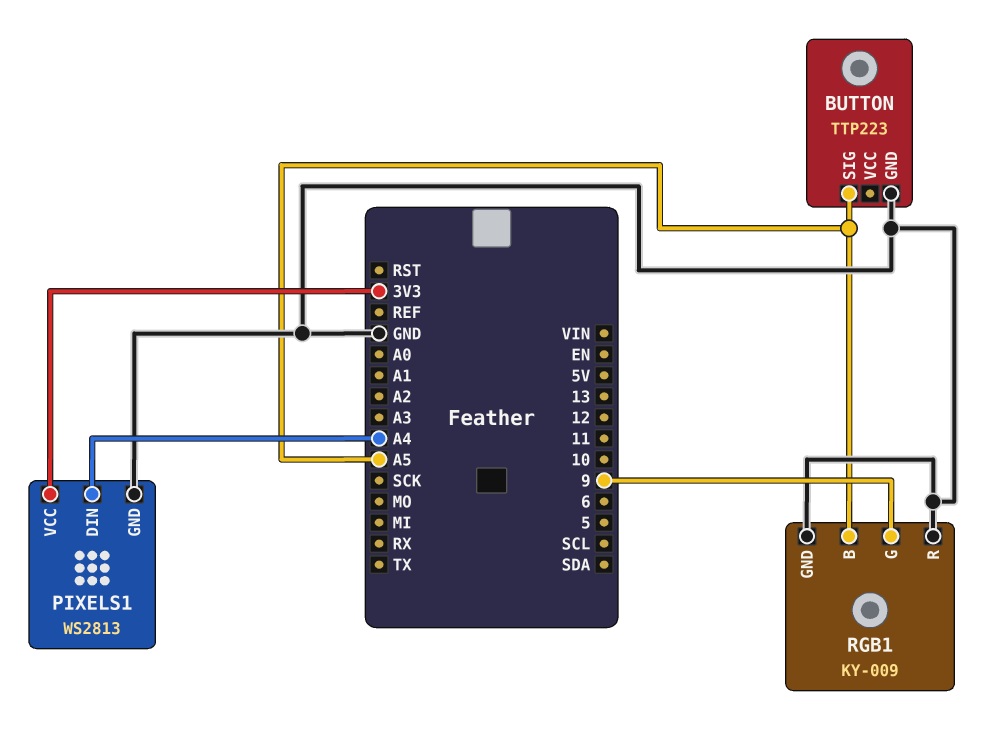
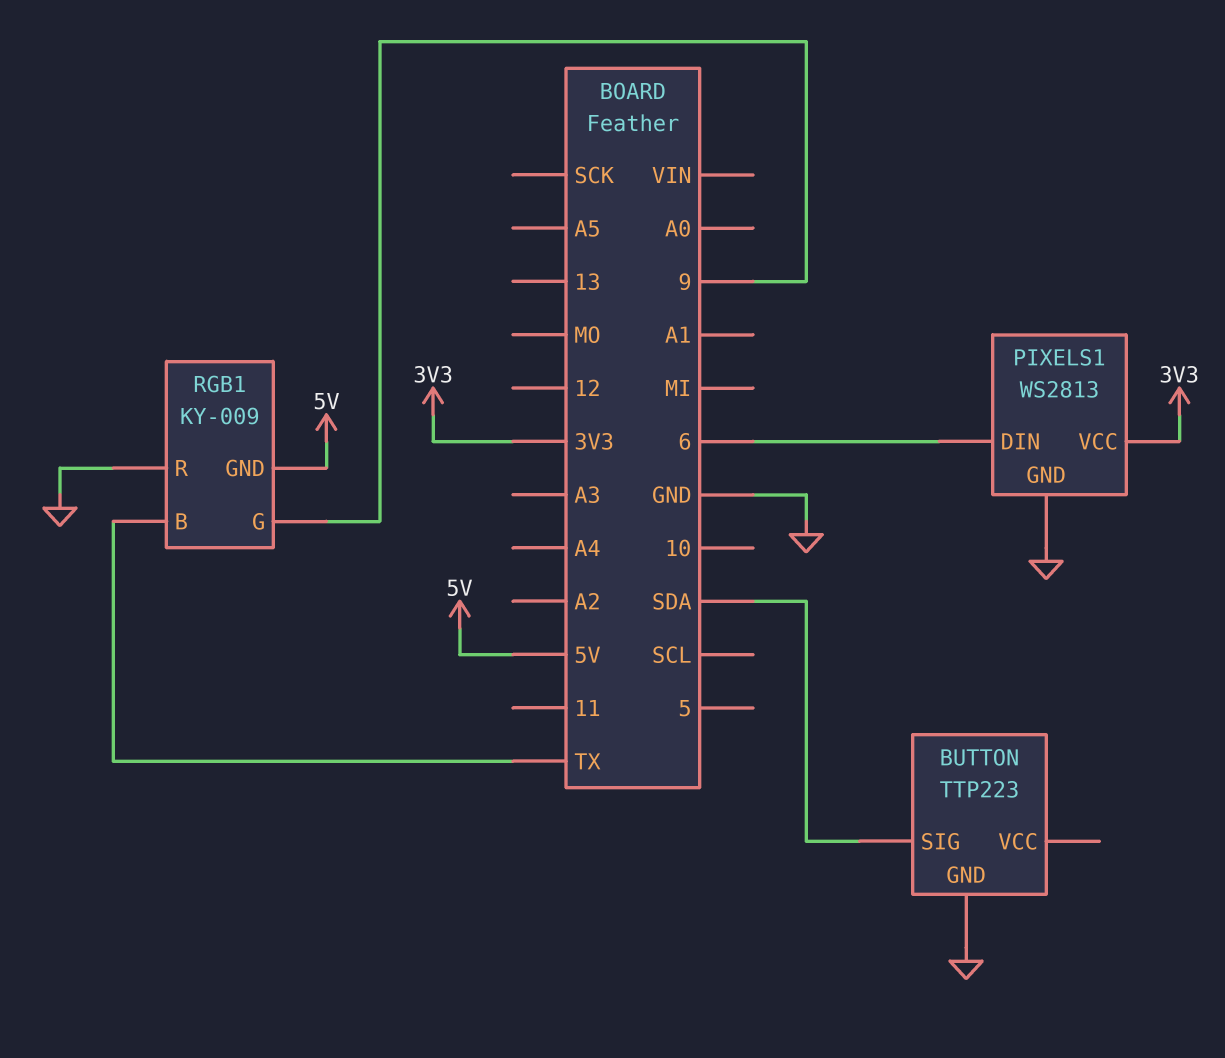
BUTTON pin SIG: A5 -> SDA
PIXELS1 pin DIN: A4 -> 6
RGB1 pin B: A5 -> TX
RGB1 pin GND: GND -> 5V

